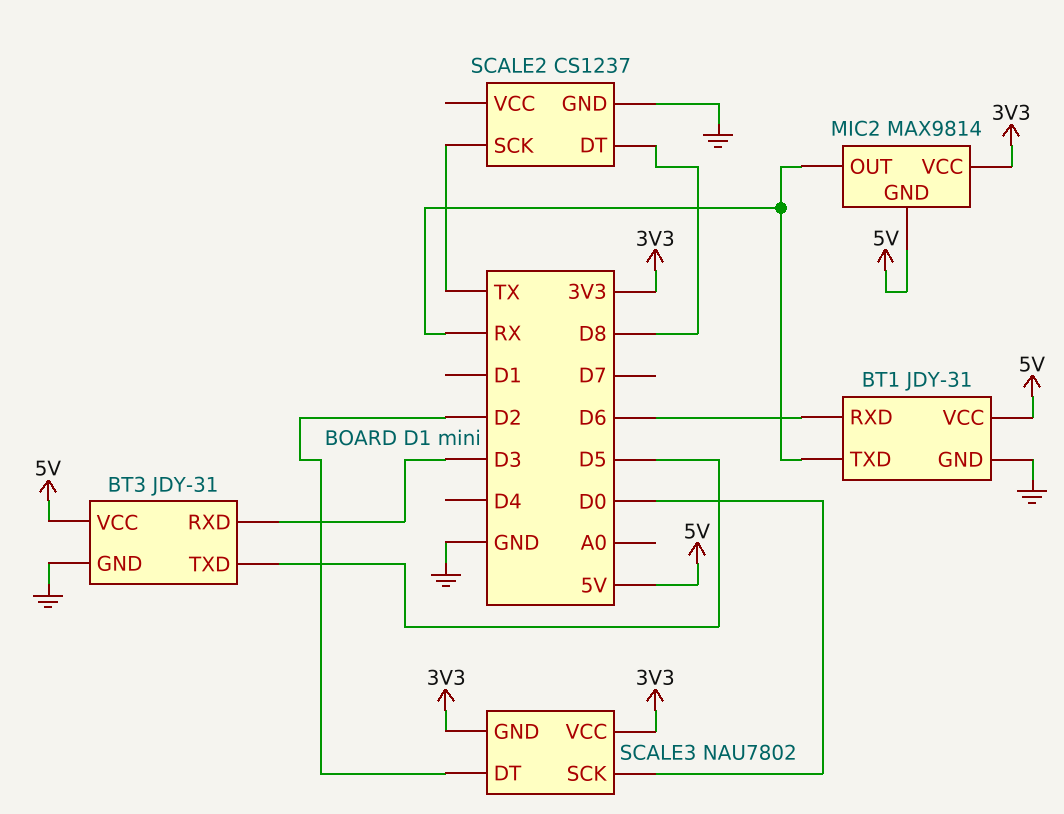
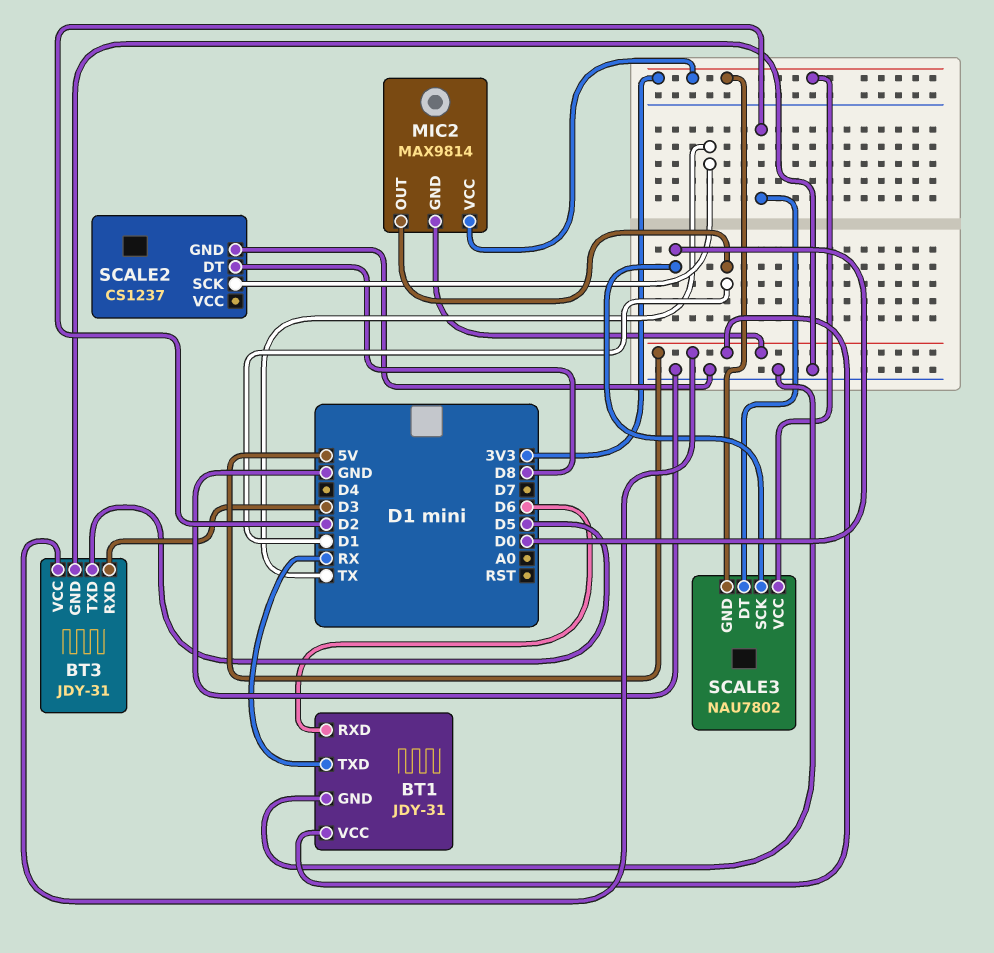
MIC2 pin OUT: RX -> D1

